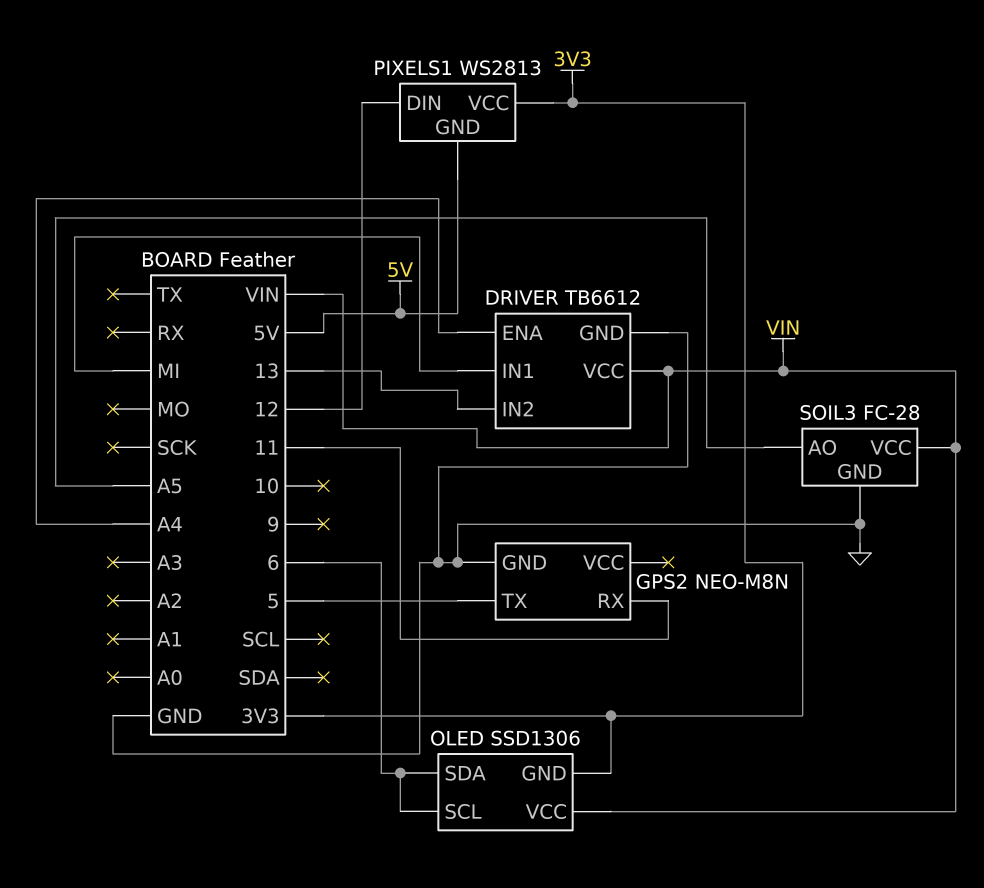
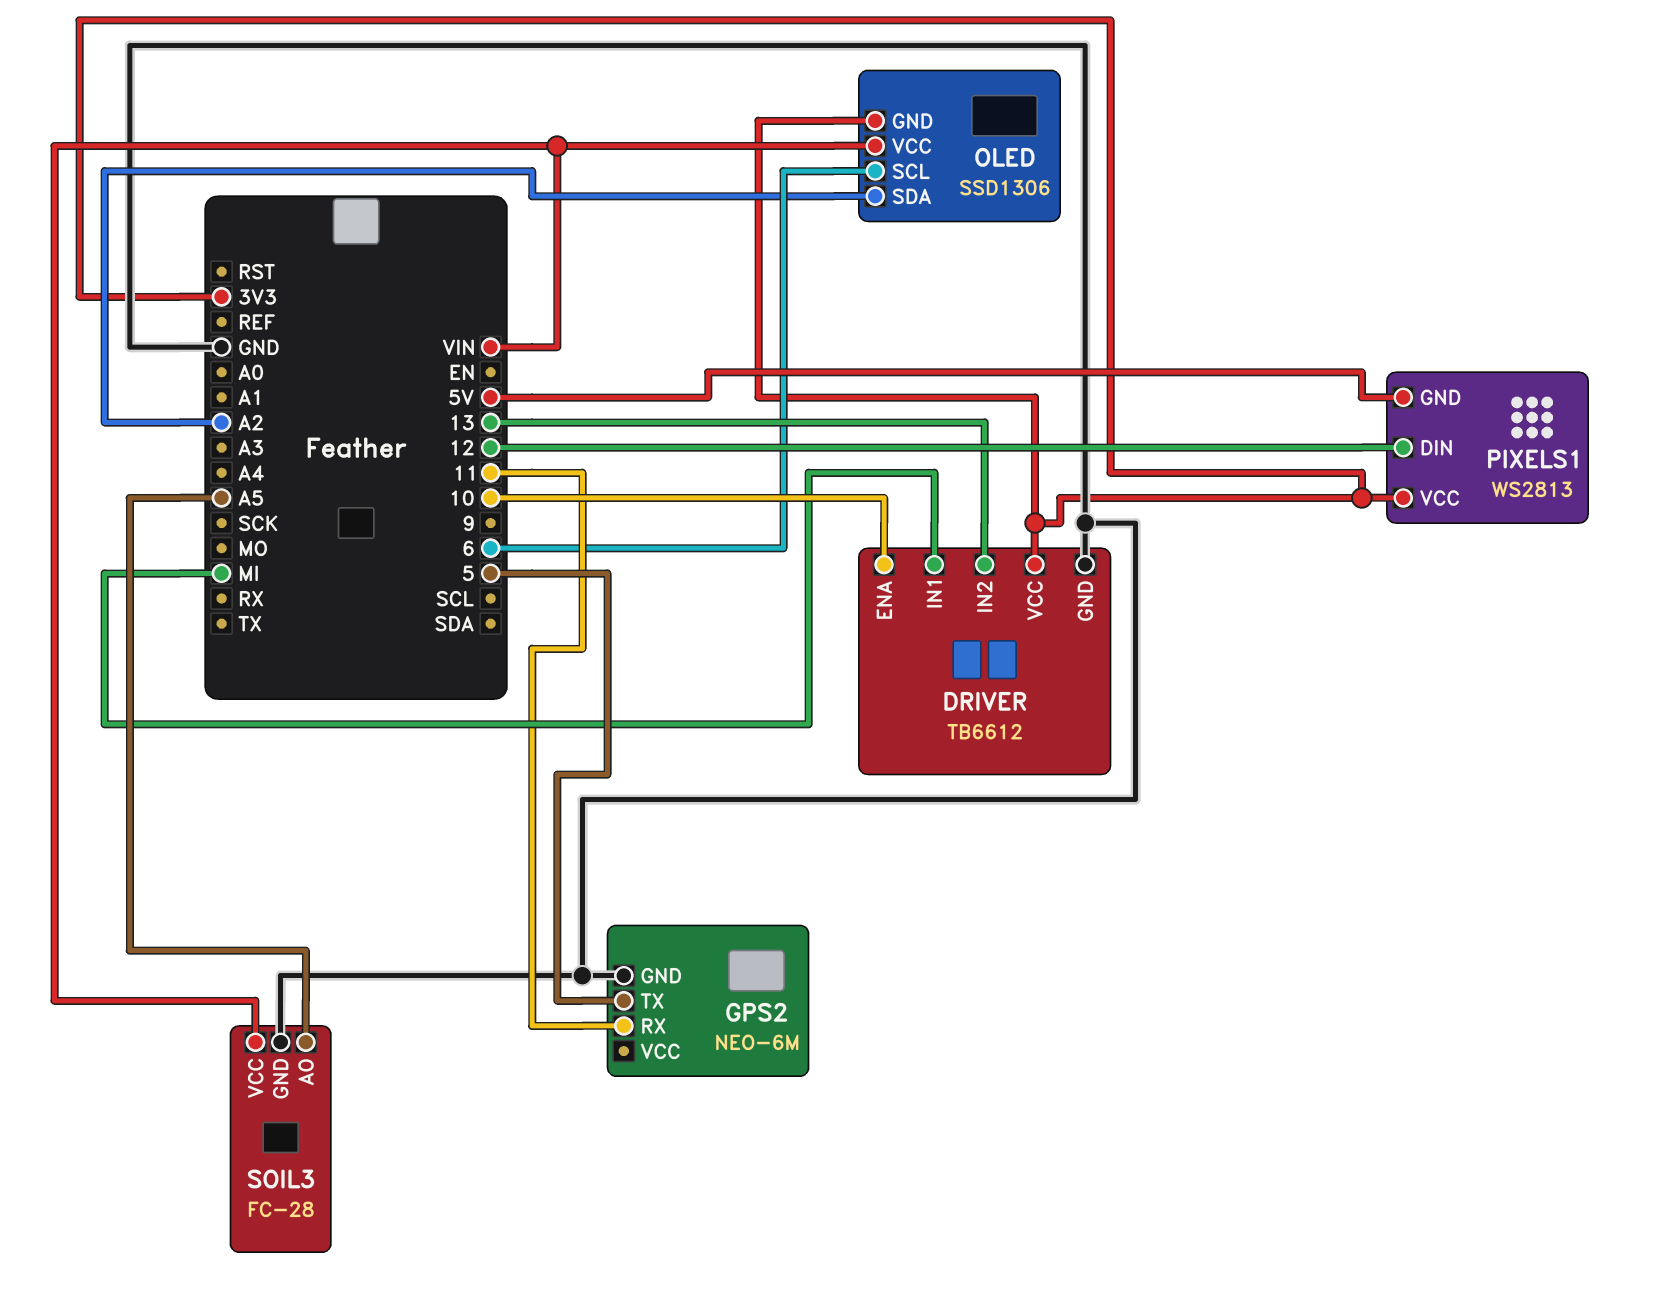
DRIVER pin ENA: A4 -> 10
DRIVER pin VCC: VIN -> 3V3
GPS2: NEO-M8N -> NEO-6M
OLED pin SDA: 6 -> A2

